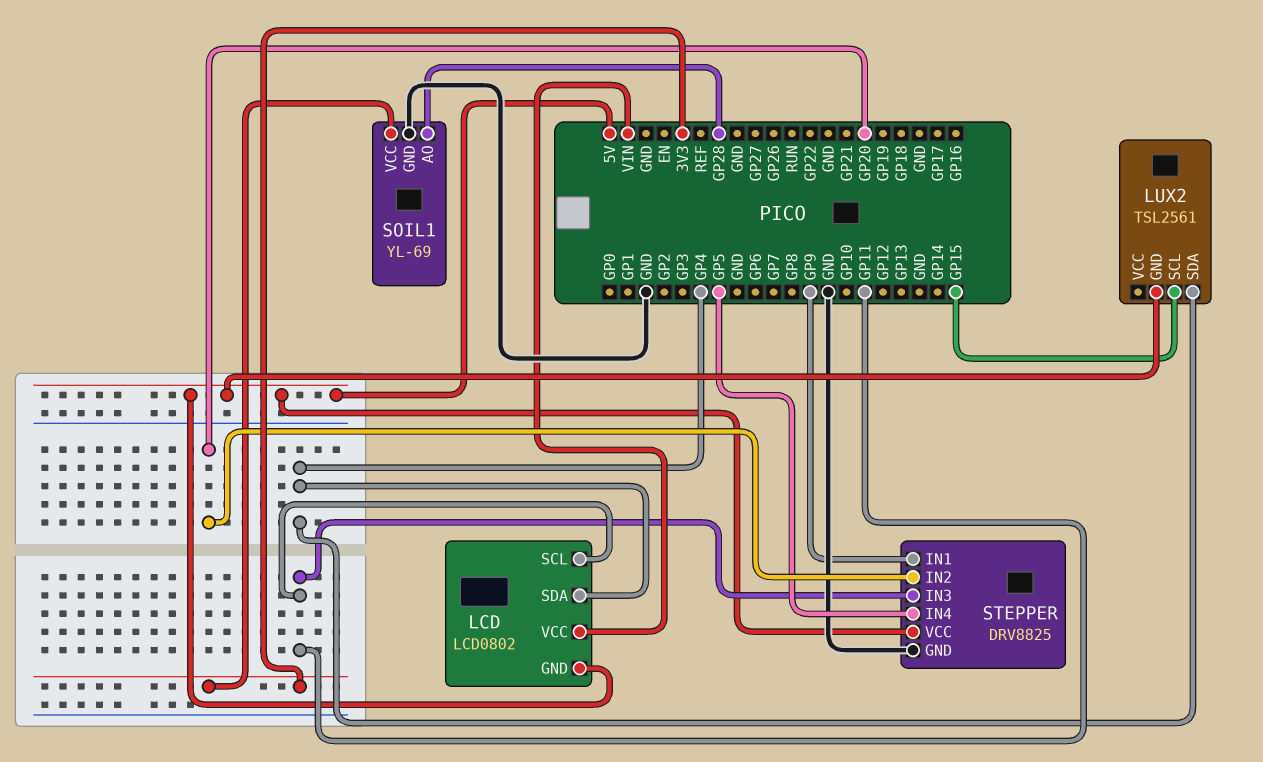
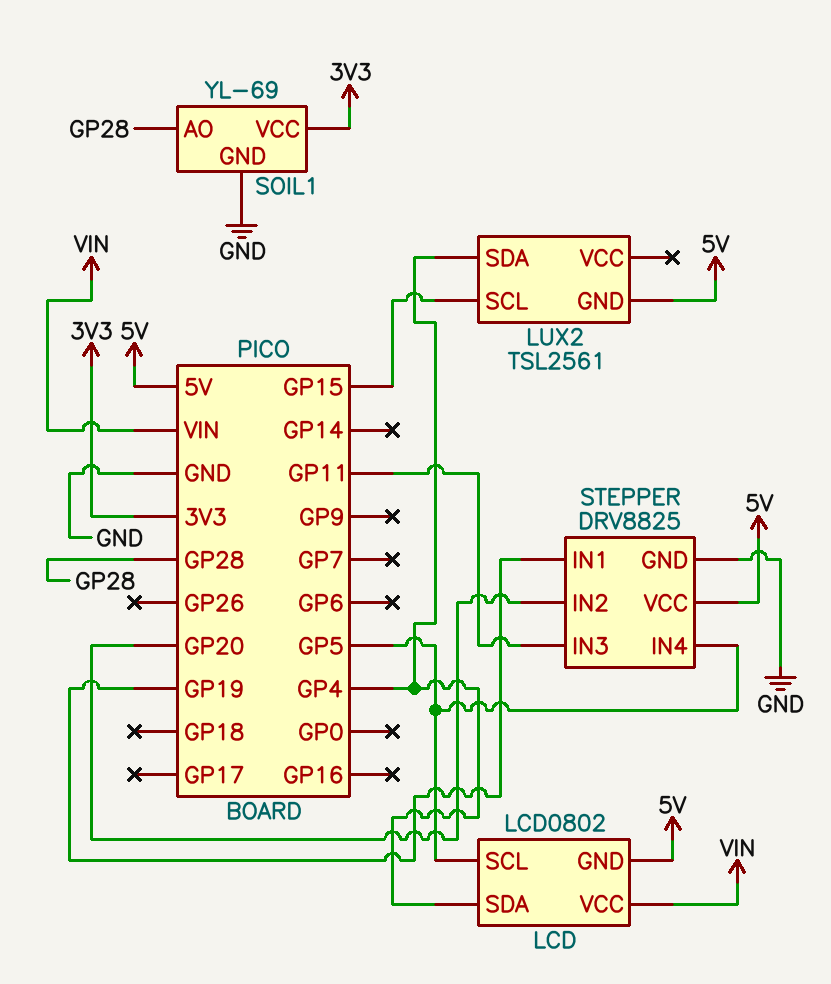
LCD pin SCL: GP11 -> GP5
STEPPER pin IN1: GP9 -> GP19

